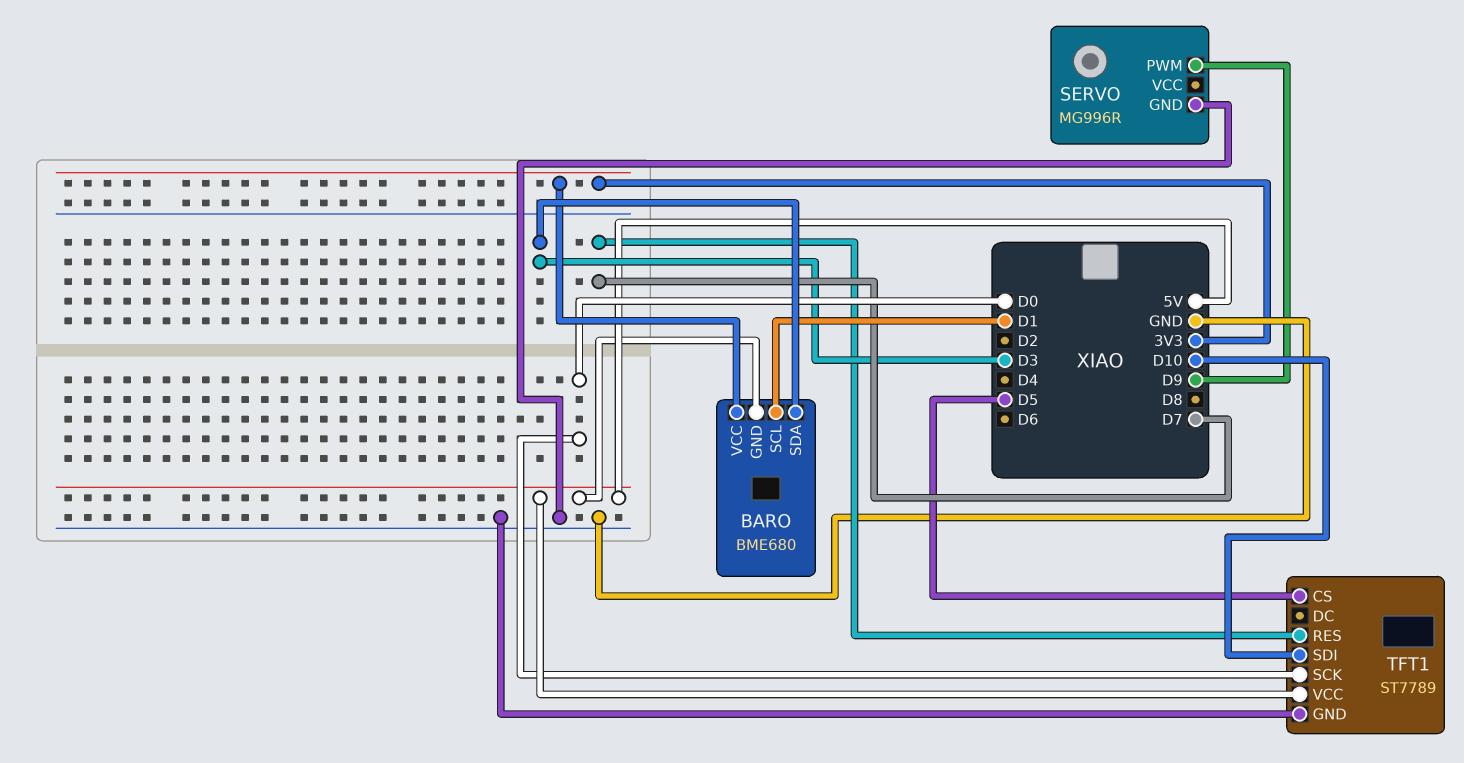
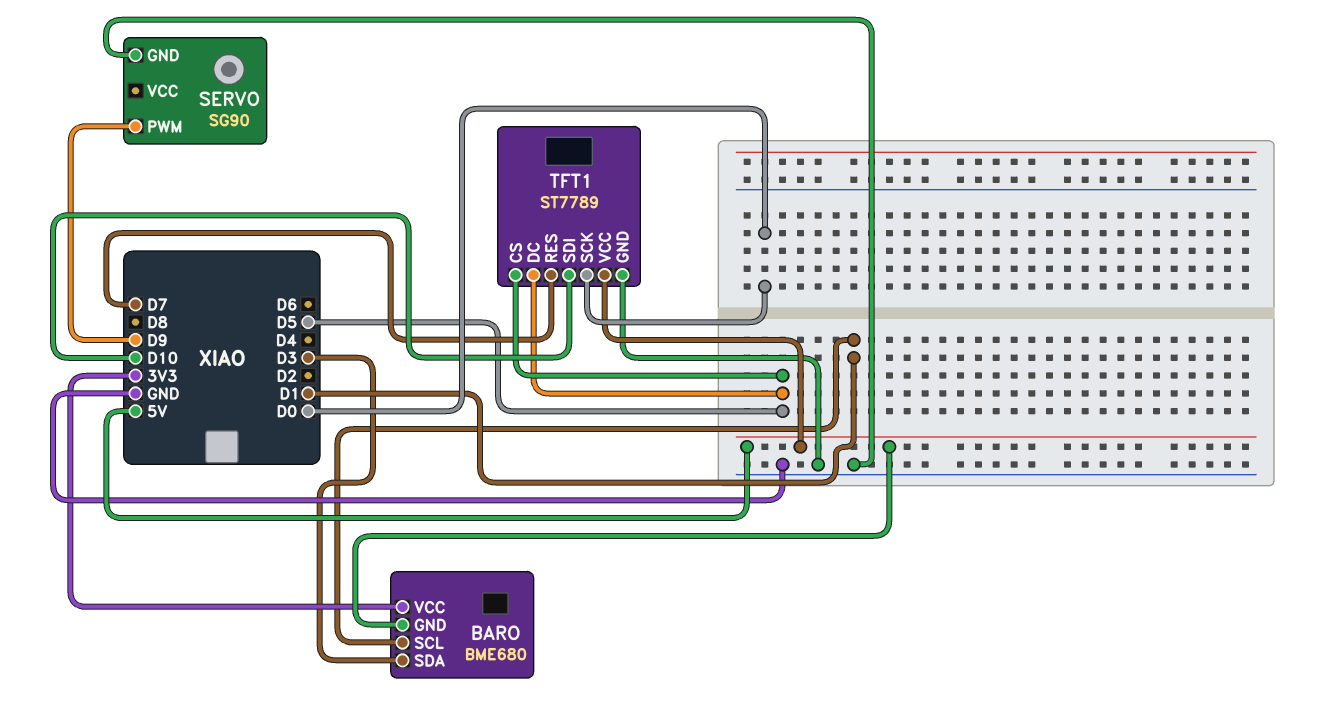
SERVO: MG996R -> SG90
TFT1 pin DC: none -> D5

